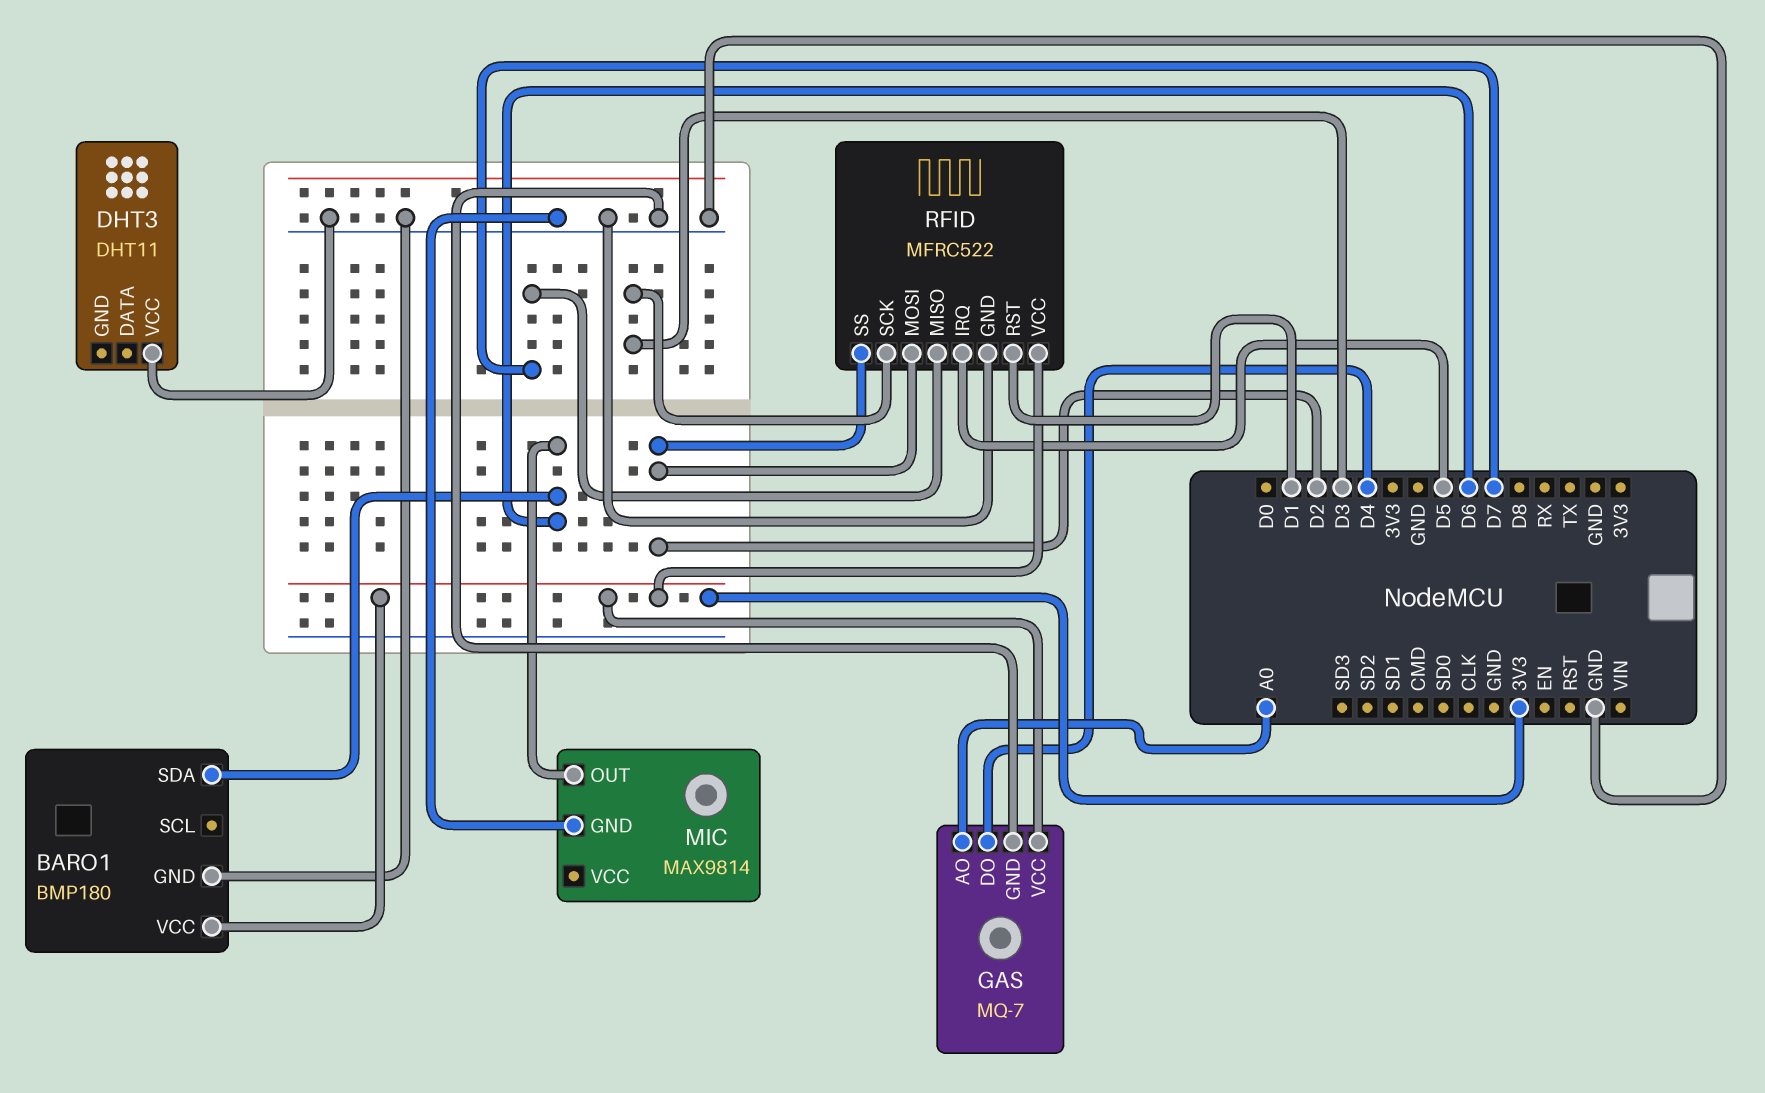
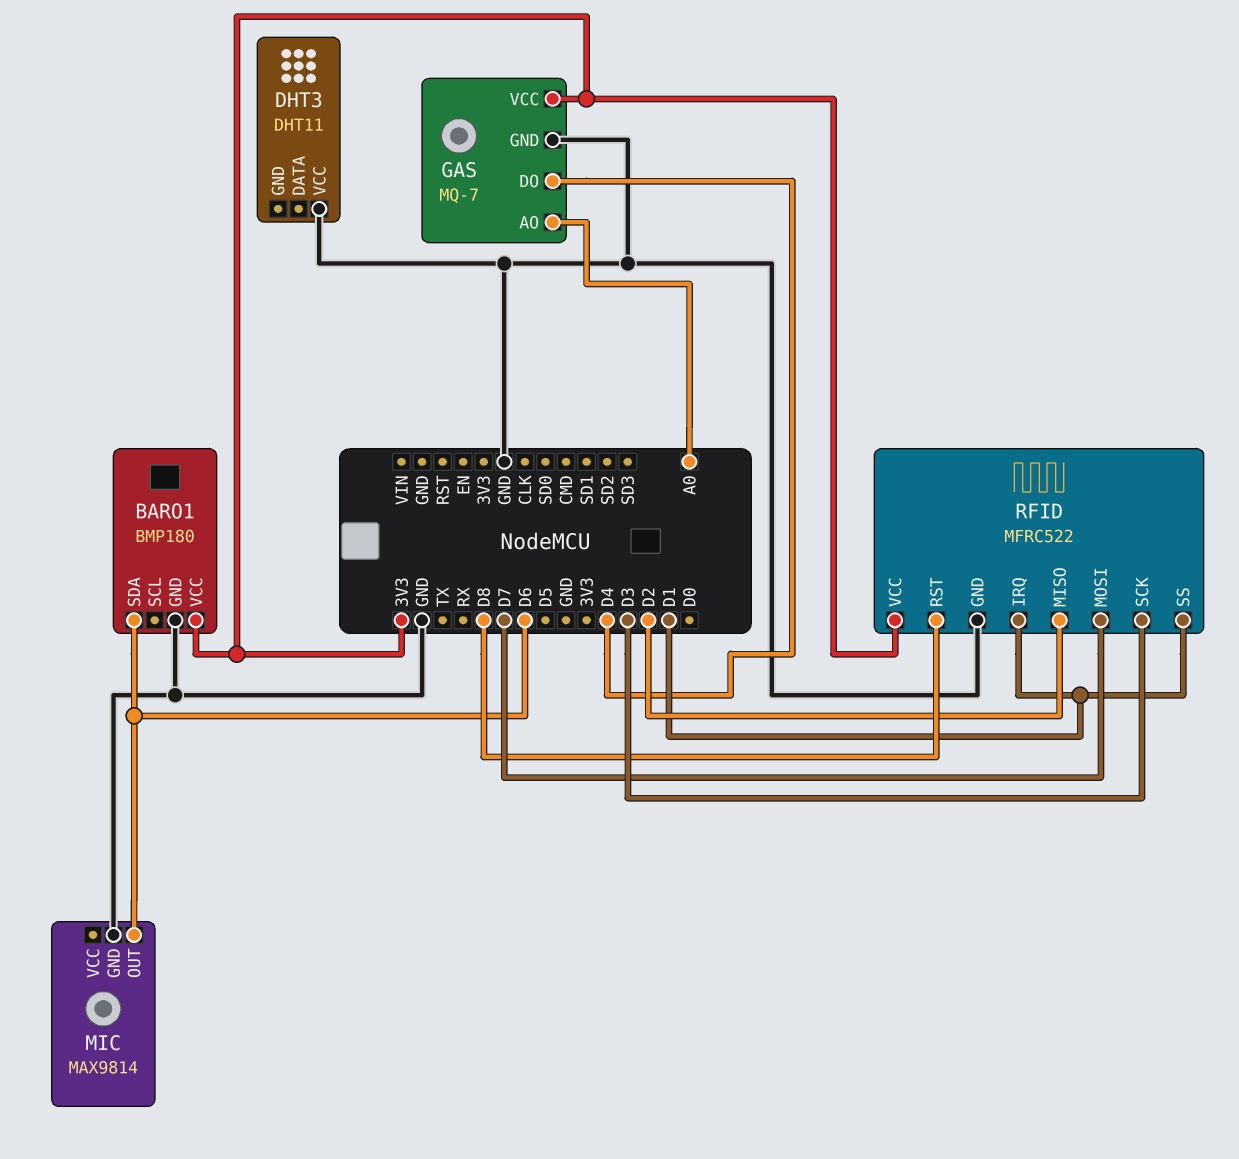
RFID pin IRQ: D5 -> D1
RFID pin MISO: D7 -> D2
RFID pin MOSI: D2 -> D7
RFID pin RST: D1 -> D8
RFID pin SS: D2 -> D1

